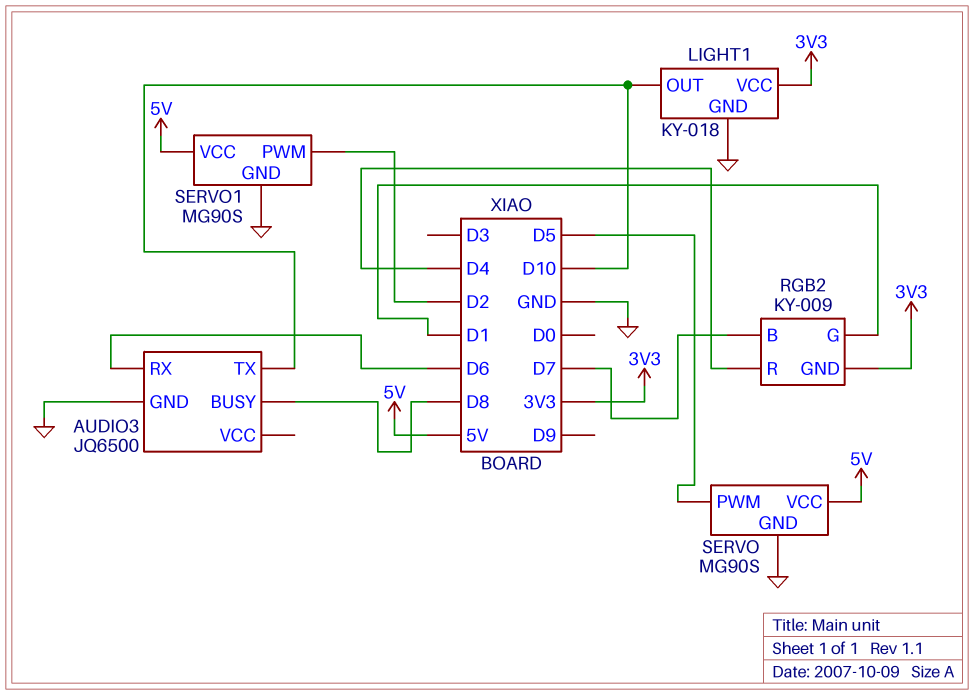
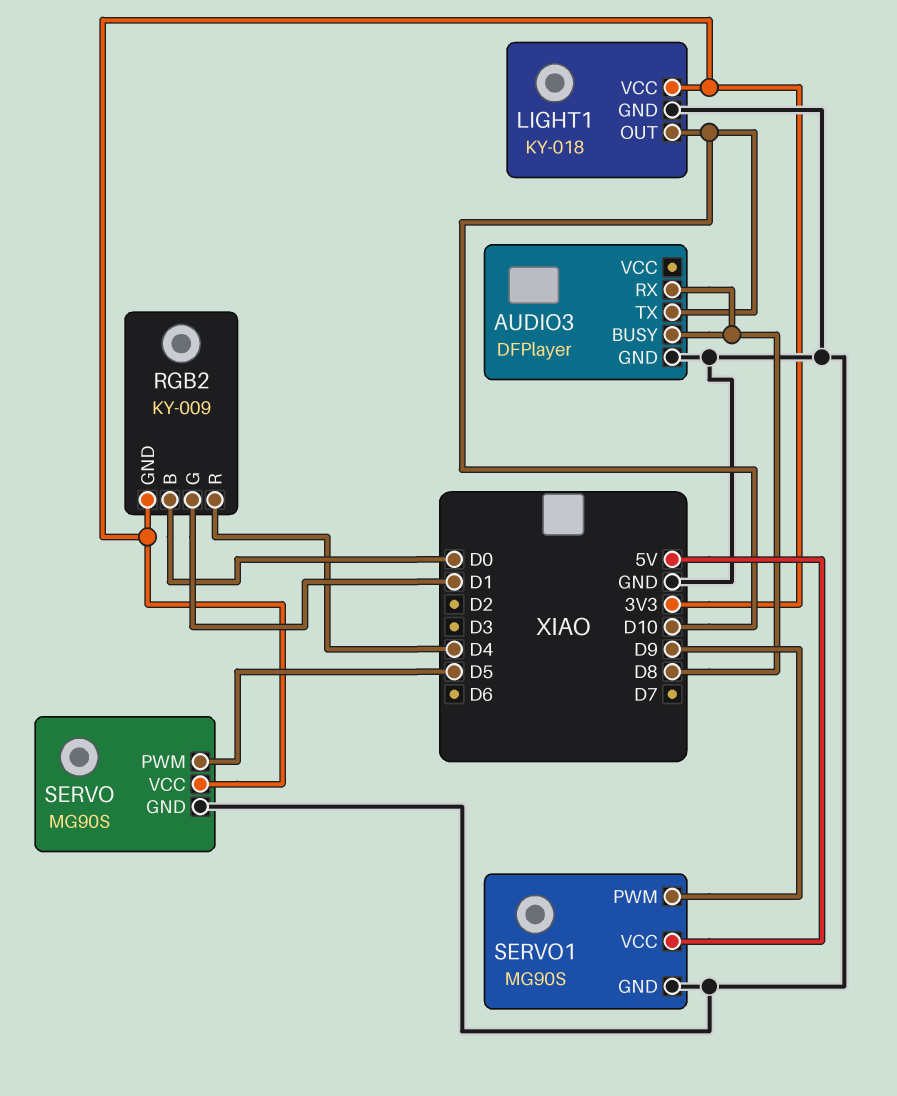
AUDIO3: JQ6500 -> DFPlayer
AUDIO3 pin RX: D6 -> D8
RGB2 pin B: D7 -> D0
SERVO pin VCC: 5V -> 3V3
SERVO1 pin PWM: D2 -> D9

